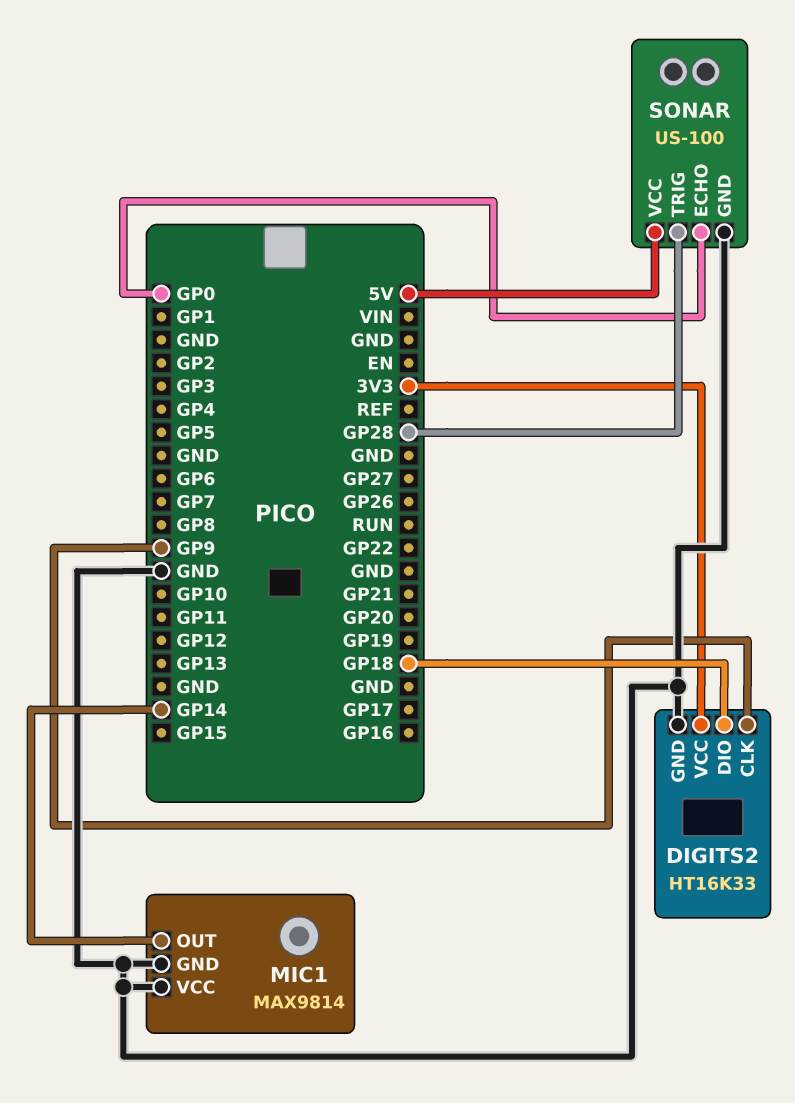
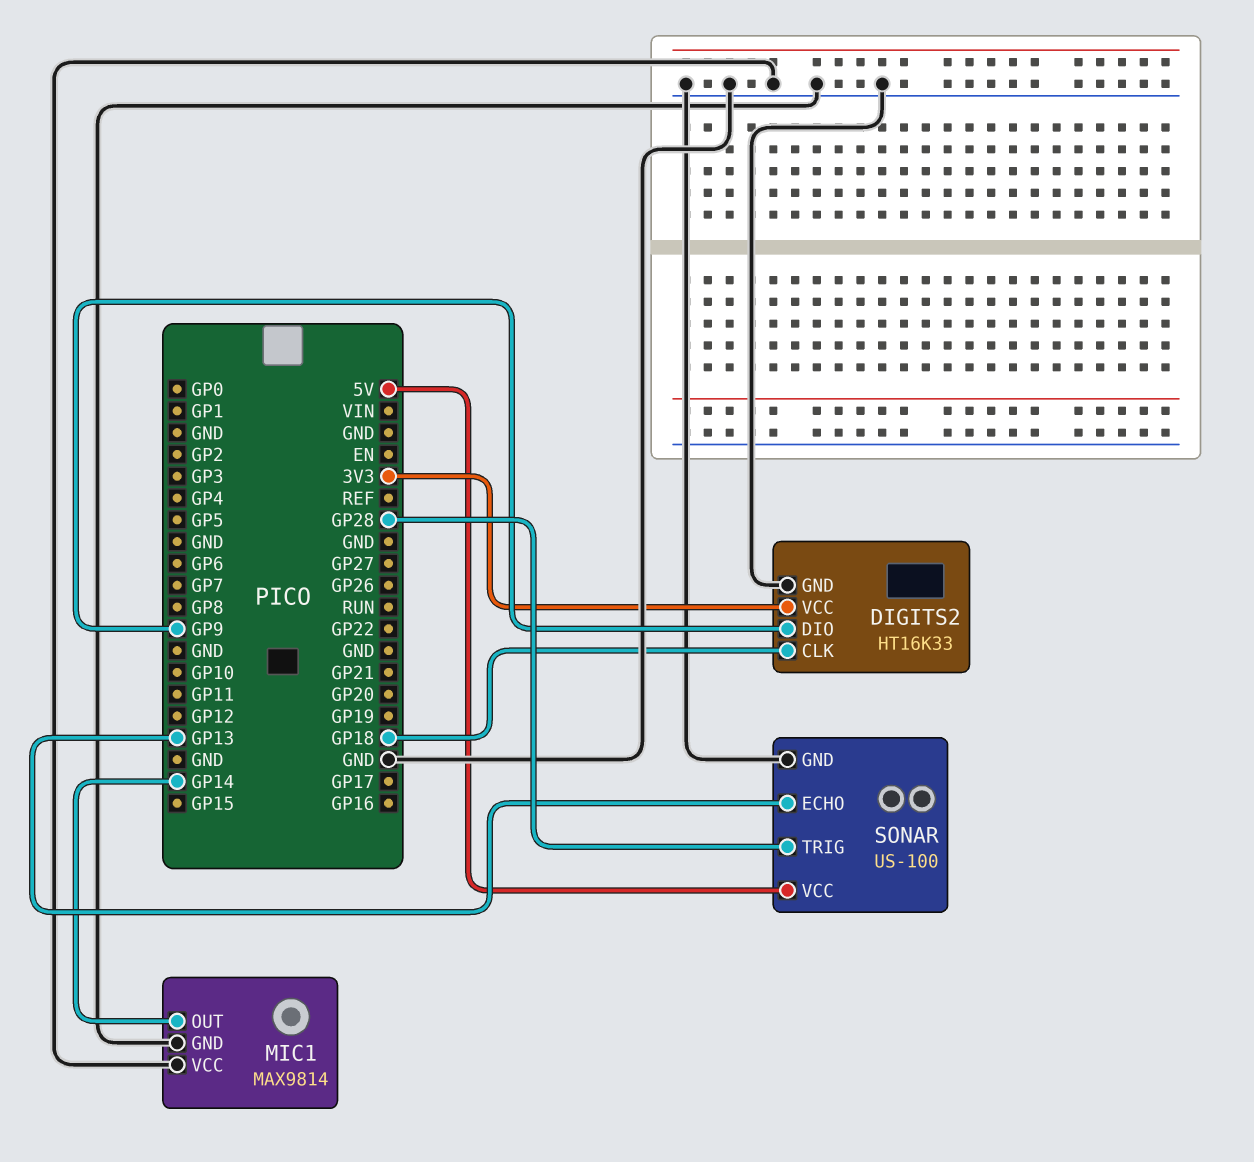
DIGITS2 pin CLK: GP9 -> GP18
DIGITS2 pin DIO: GP18 -> GP9
SONAR pin ECHO: GP0 -> GP13

